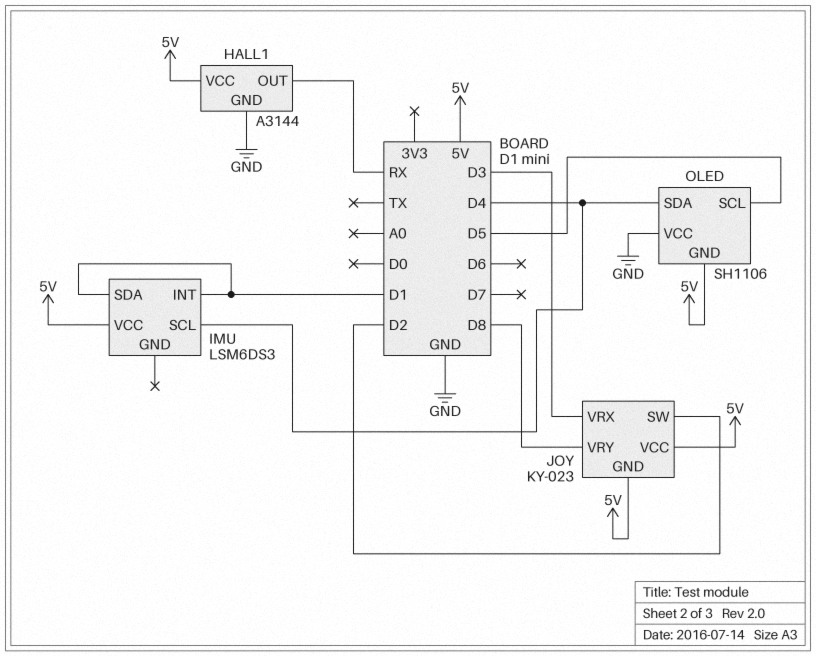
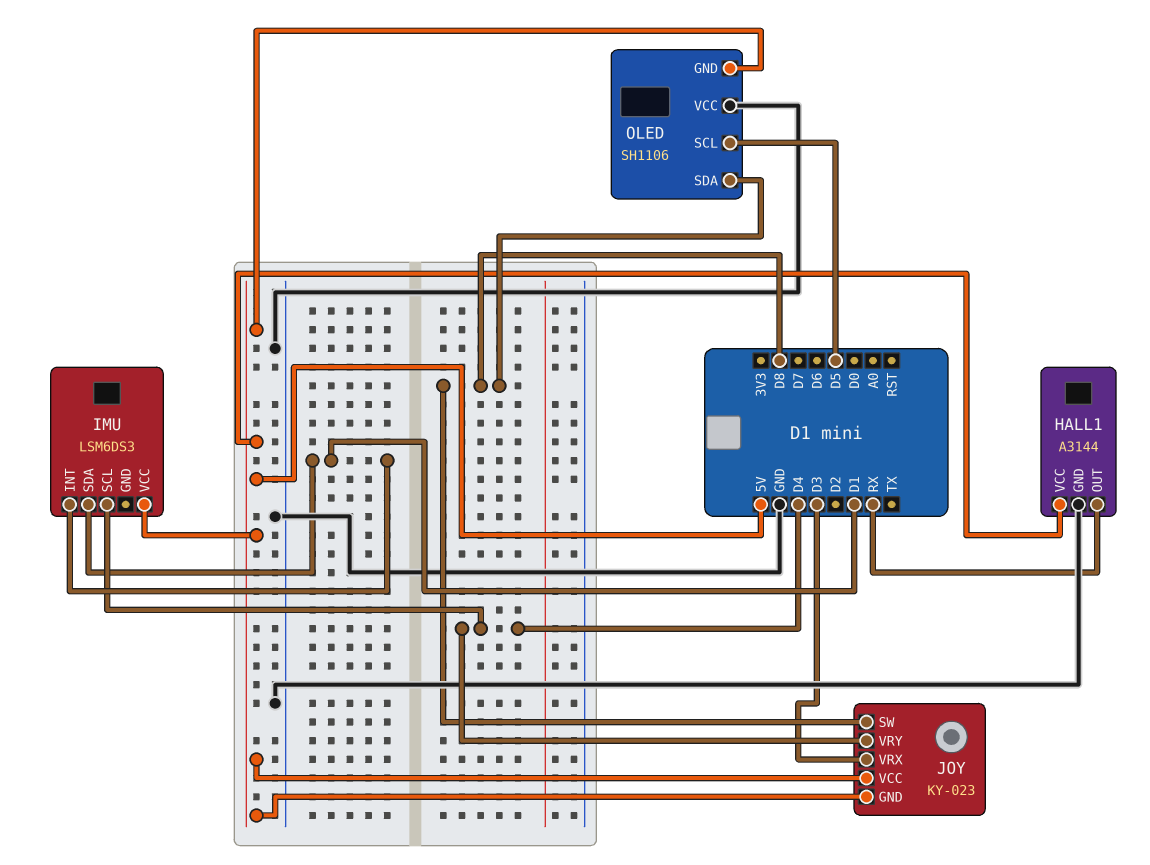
JOY pin SW: D2 -> D8
JOY pin VRY: D8 -> D4
OLED pin SDA: D4 -> D8

